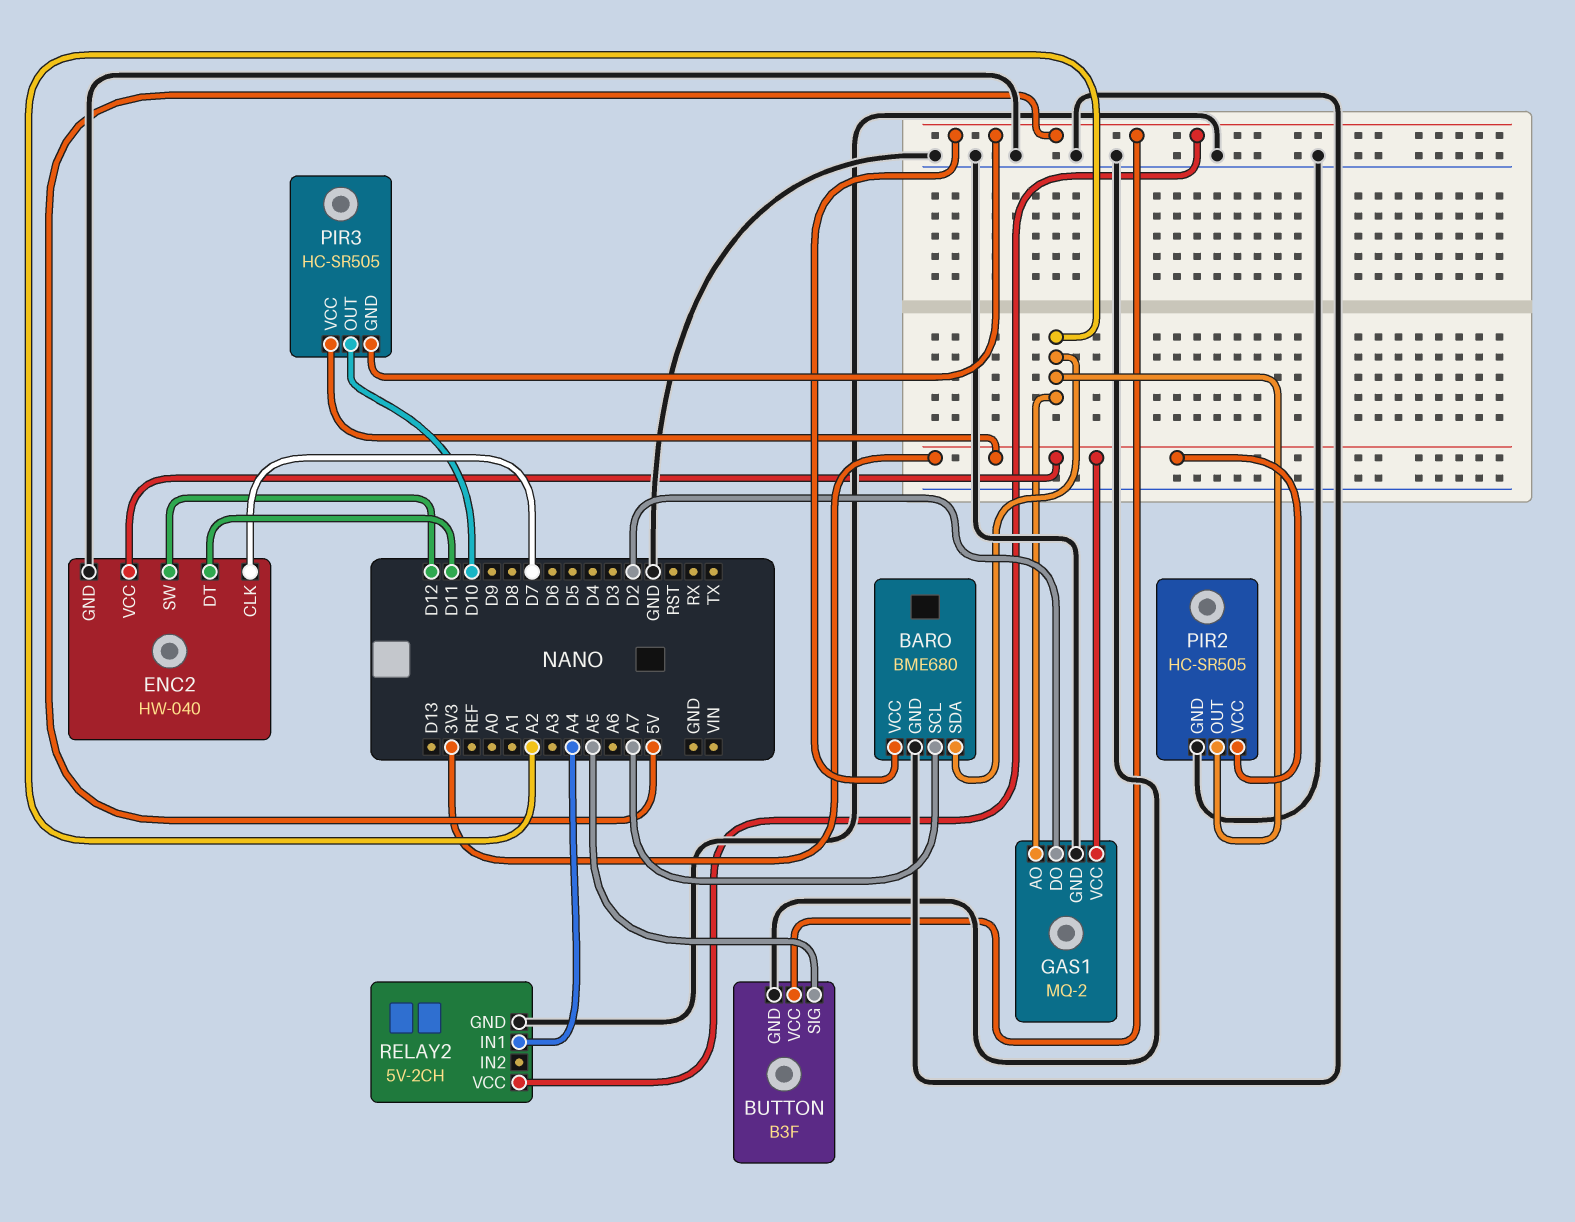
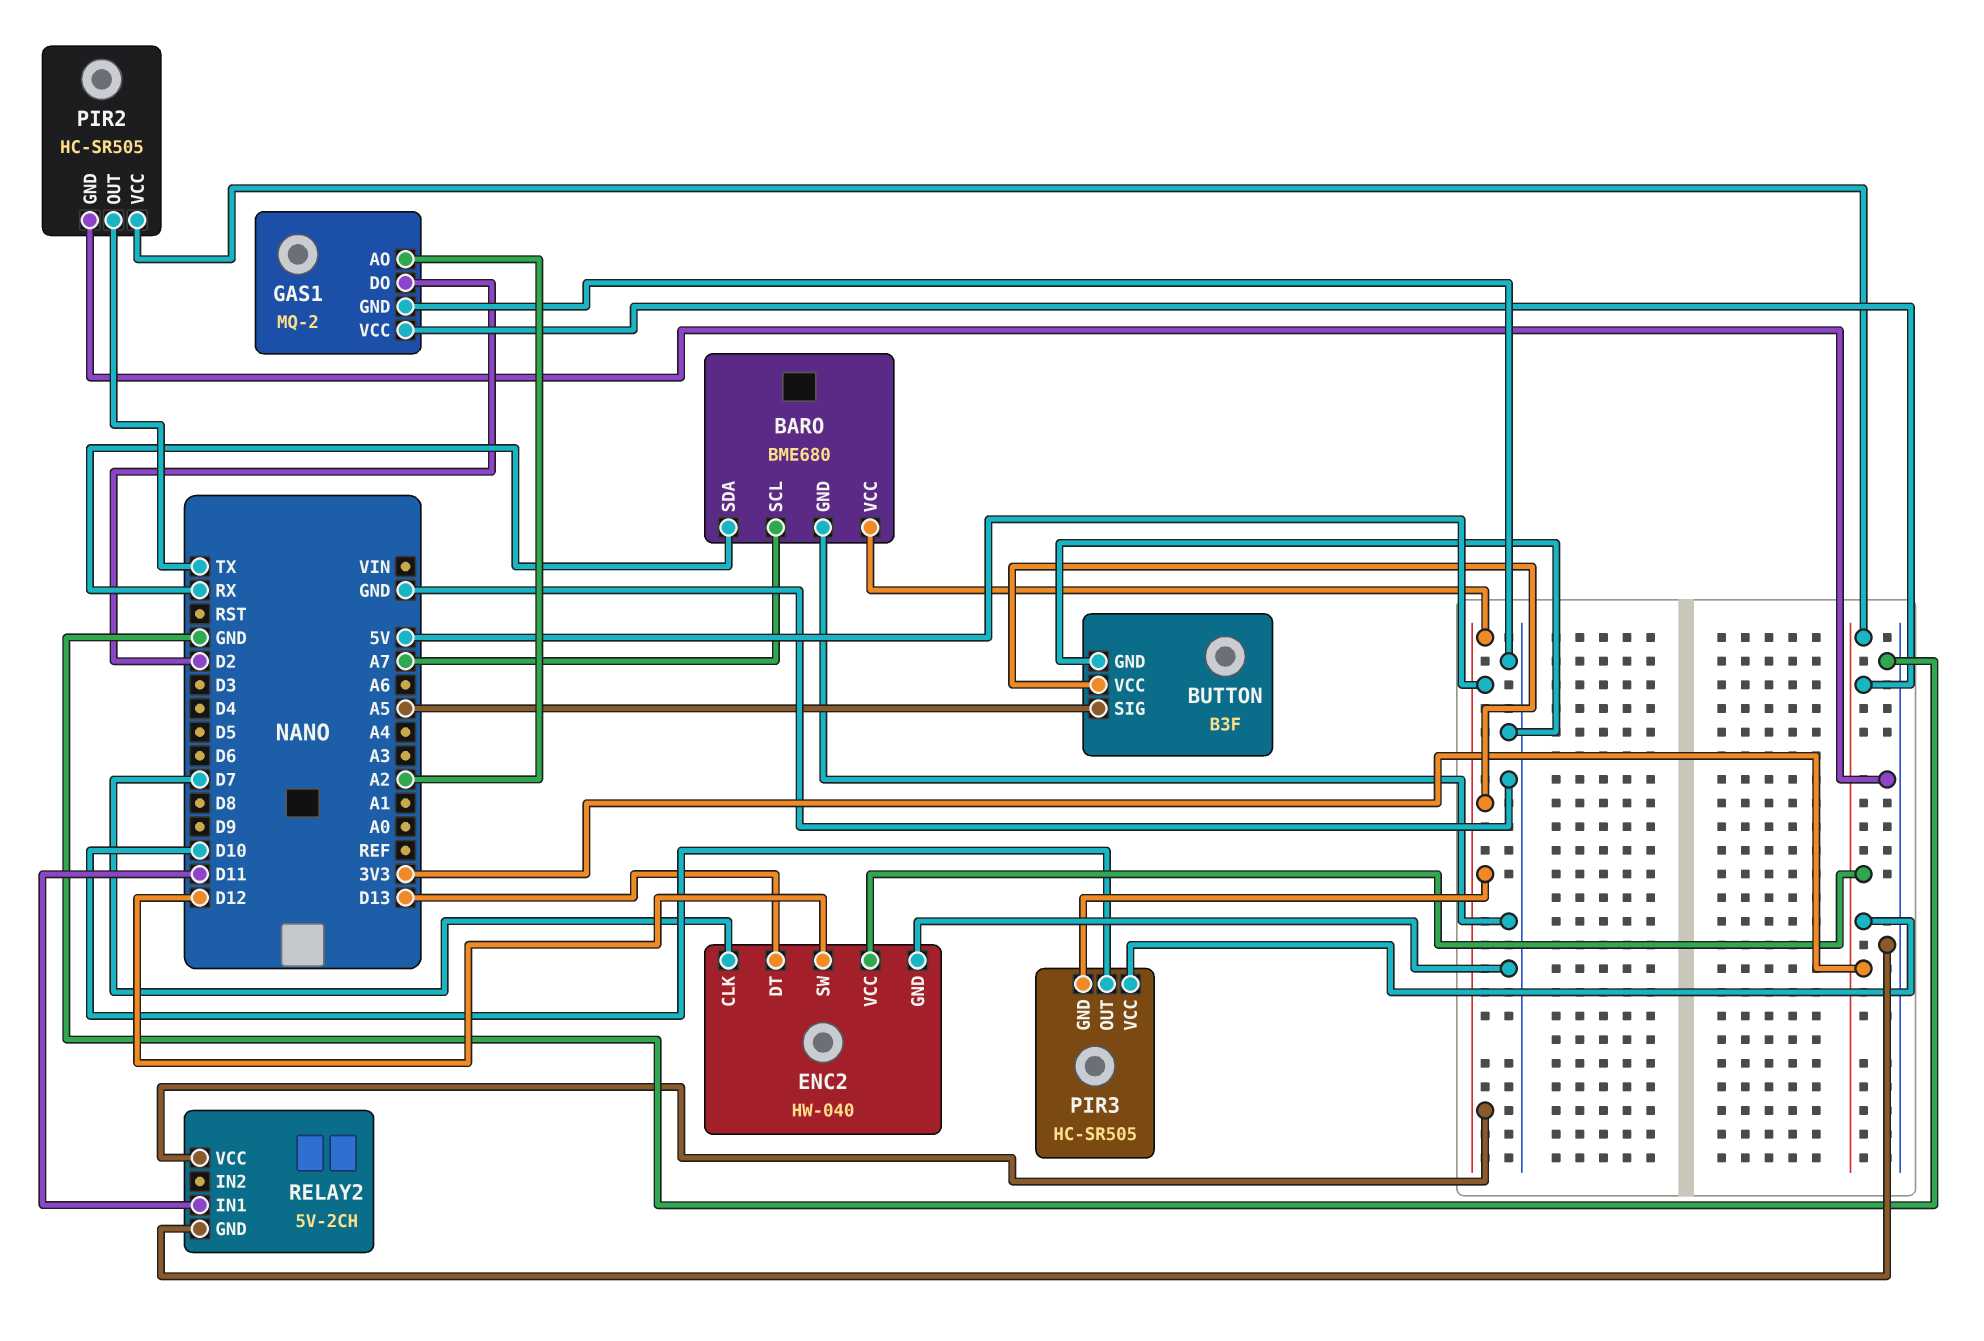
BARO pin SDA: A2 -> RX
ENC2 pin DT: D11 -> D13
PIR2 pin OUT: A2 -> TX
RELAY2 pin IN1: A4 -> D11

